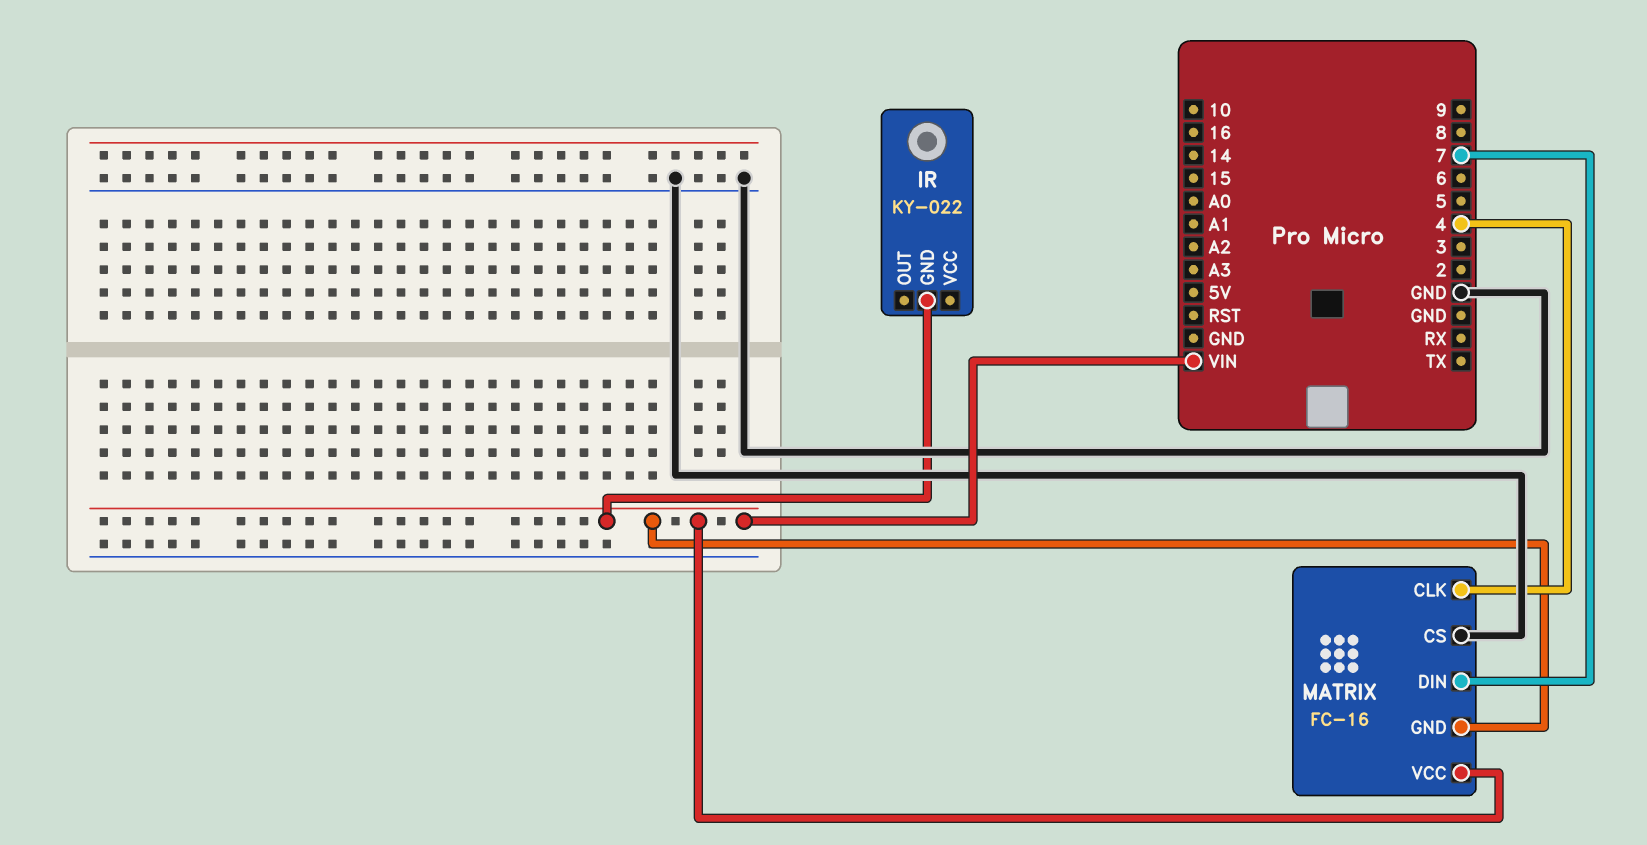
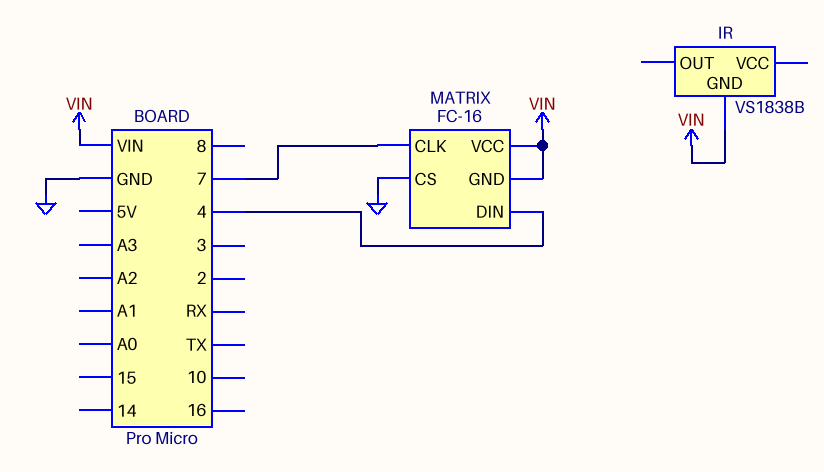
IR: KY-022 -> VS1838B
MATRIX pin CLK: 4 -> 7
MATRIX pin DIN: 7 -> 4

